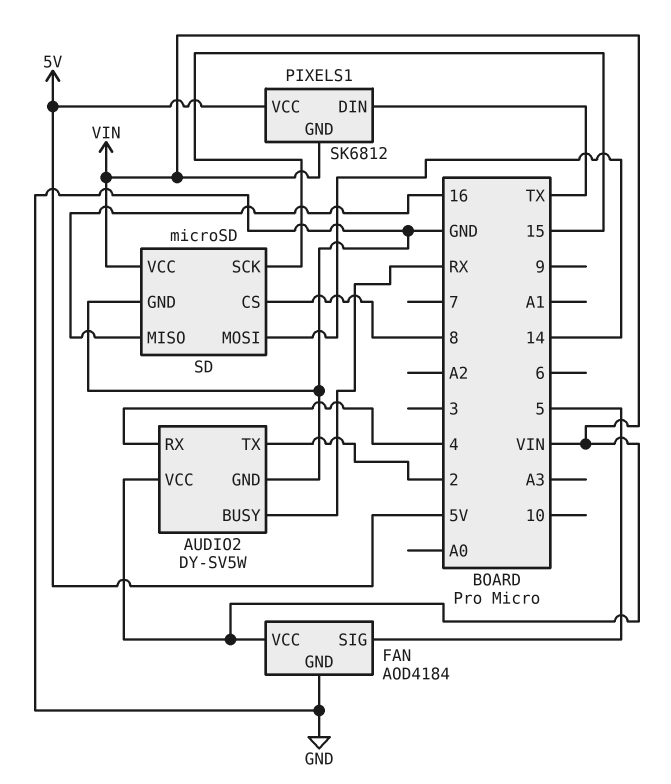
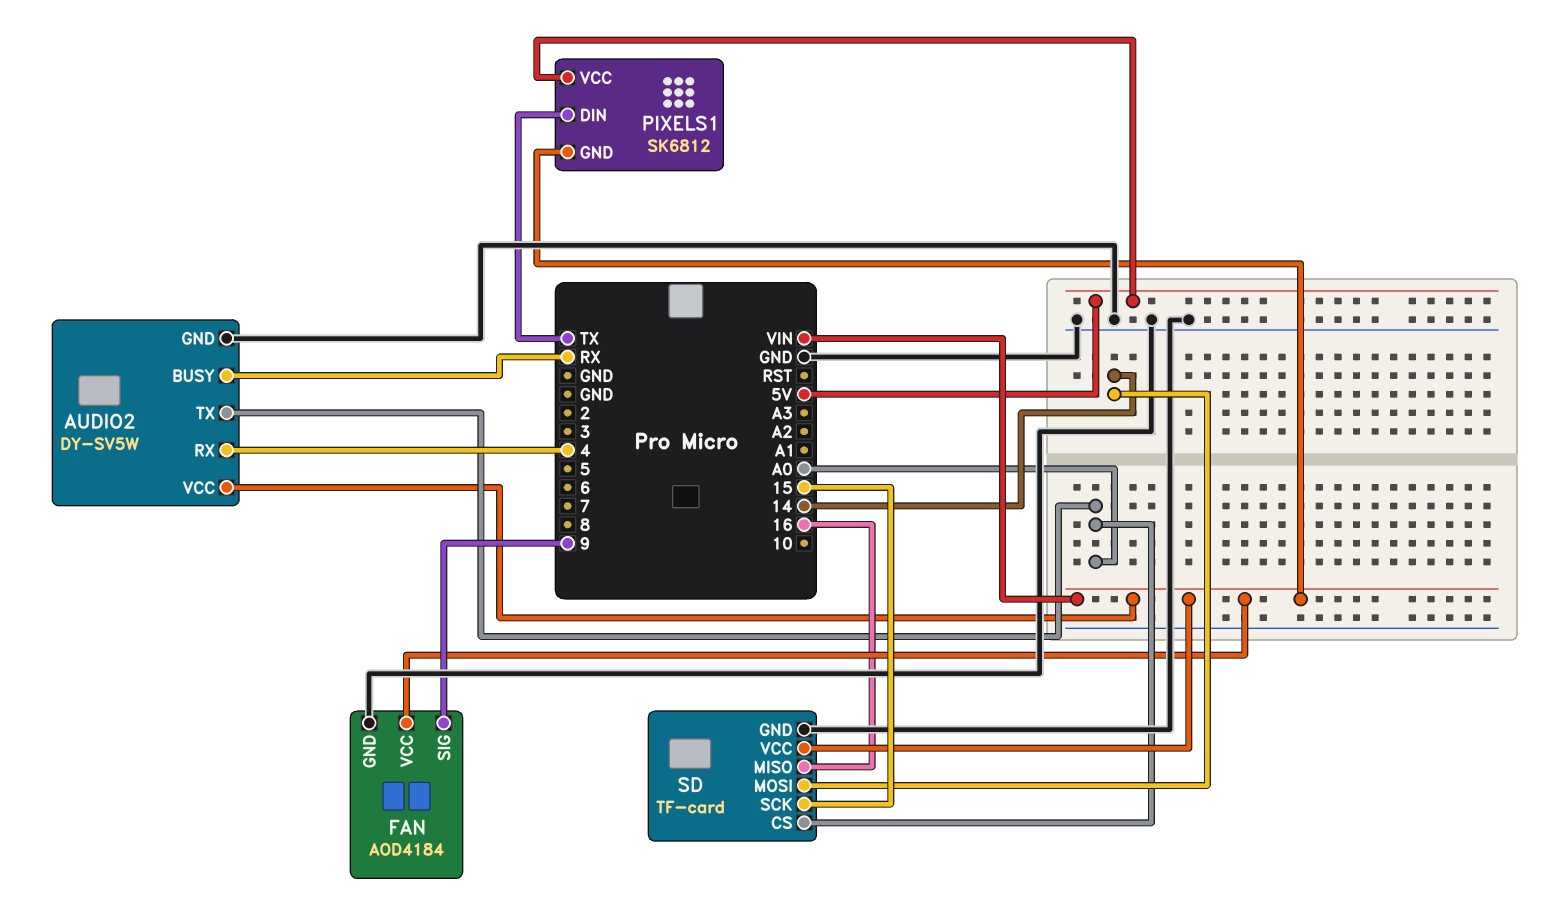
AUDIO2 pin TX: 2 -> A0
FAN pin SIG: 5 -> 9
SD: microSD -> TF-card
SD pin CS: 8 -> A0

